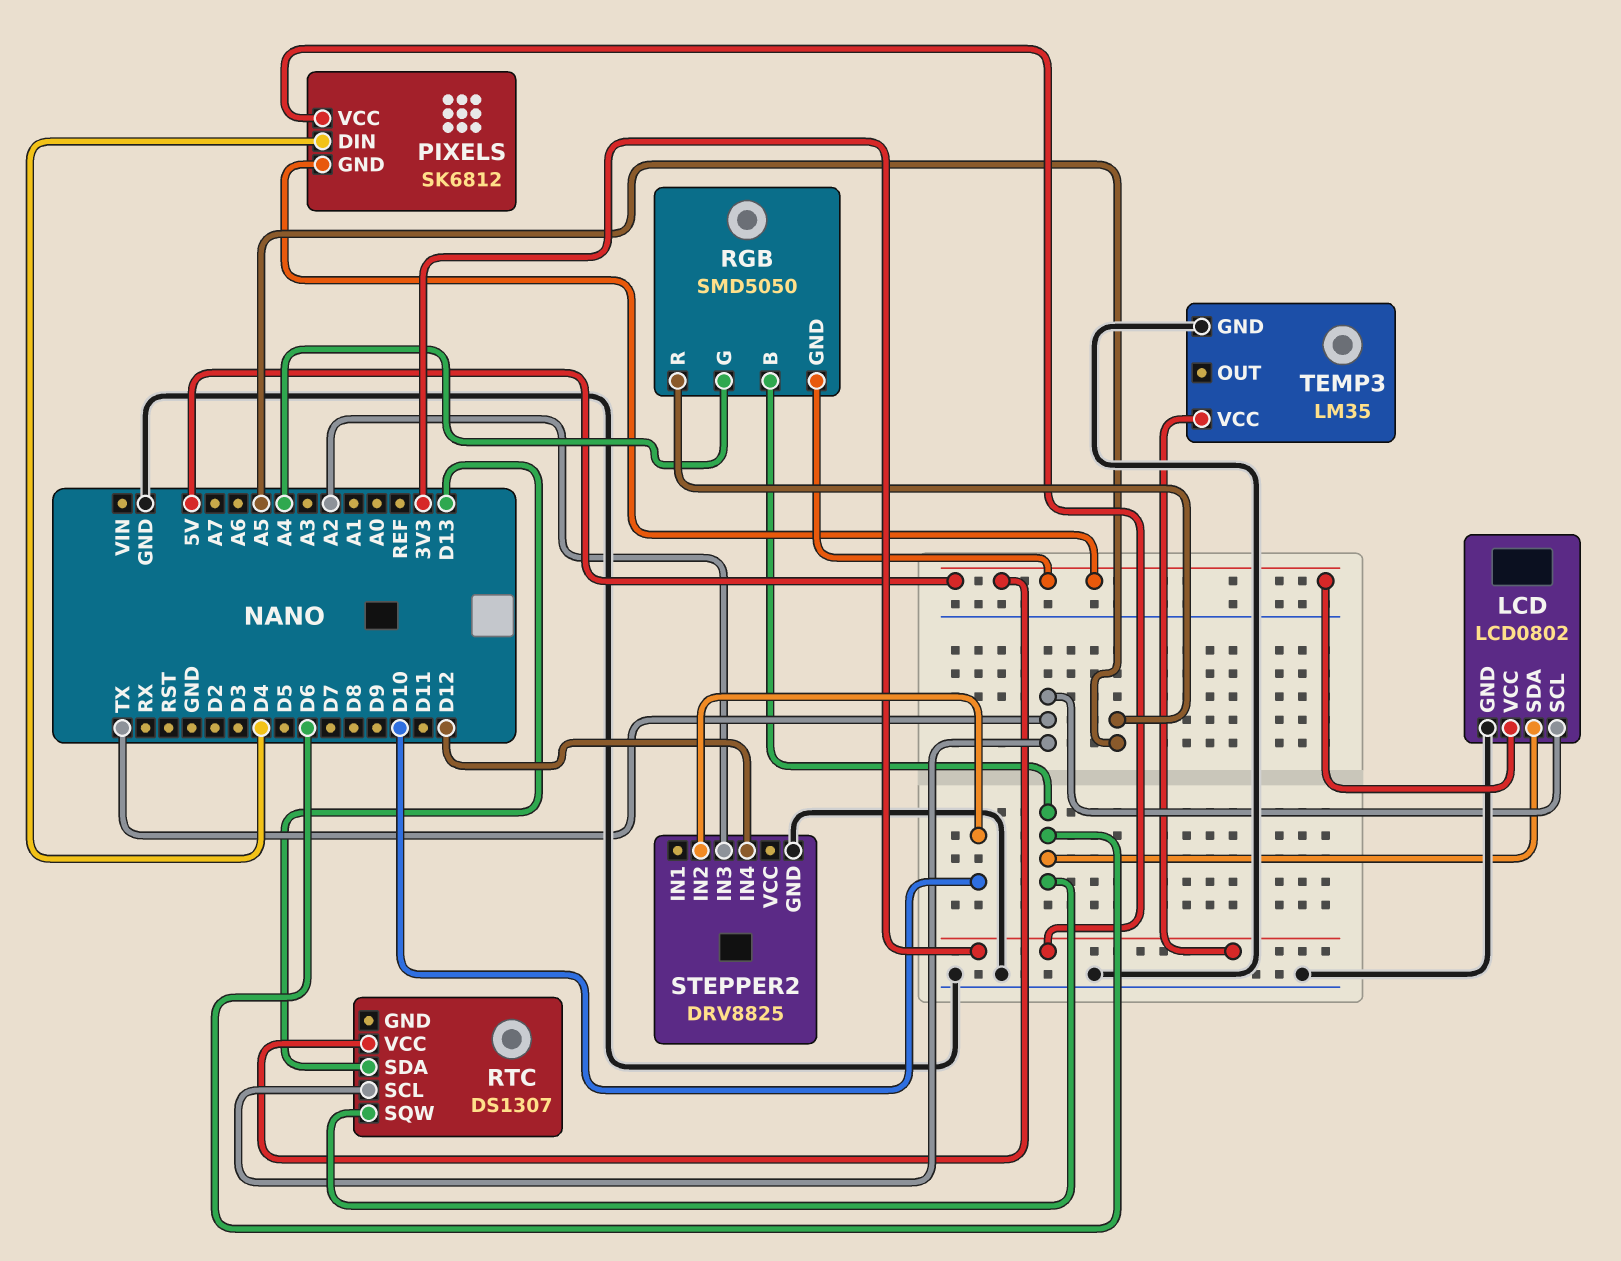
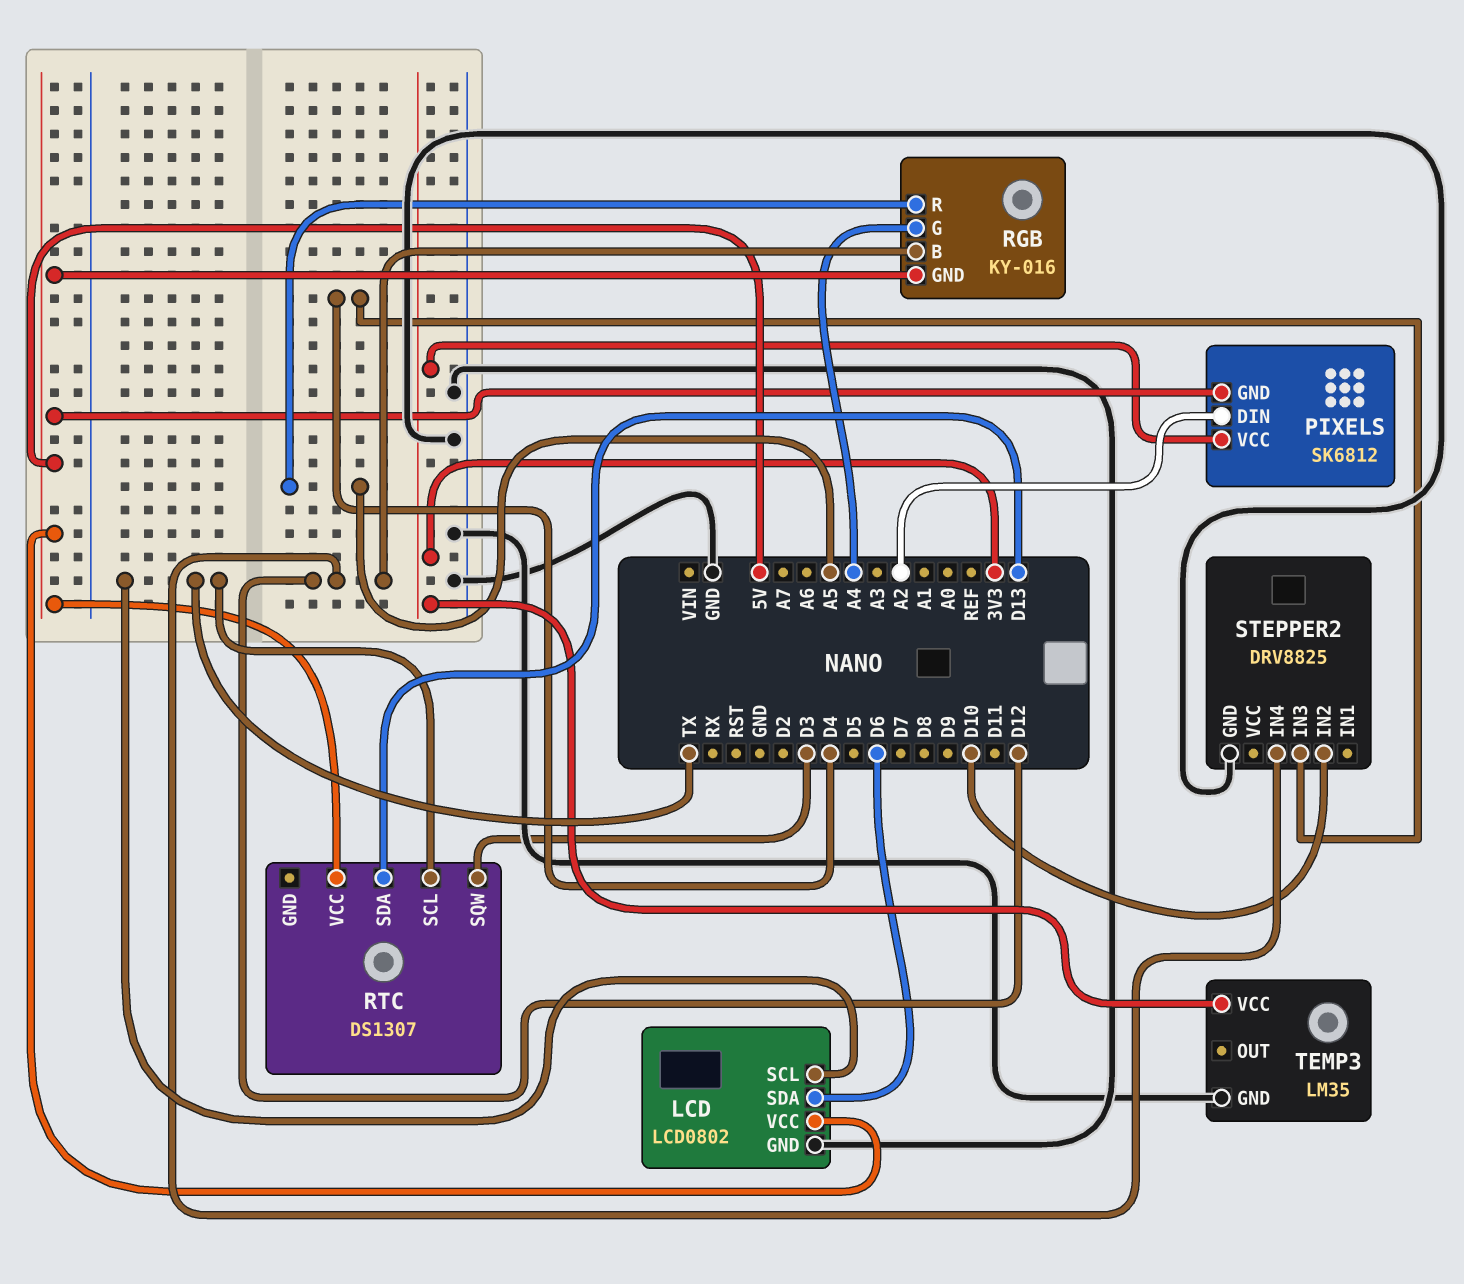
PIXELS pin DIN: D4 -> A2
RGB: SMD5050 -> KY-016
RGB pin B: D6 -> D12
RTC pin SQW: D6 -> D3
STEPPER2 pin IN3: A2 -> D4

